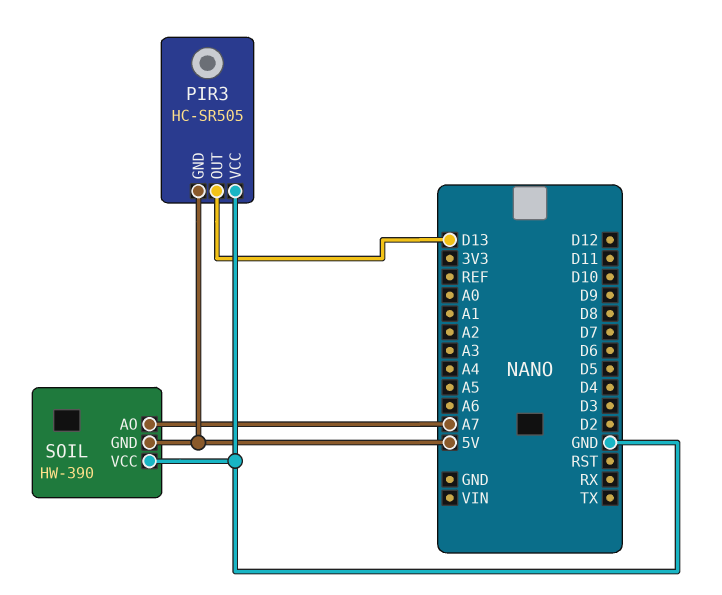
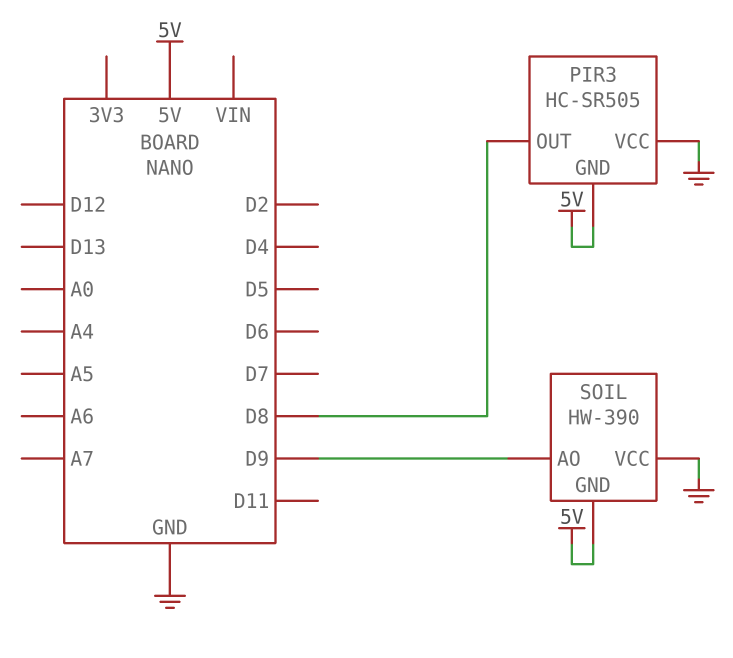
PIR3 pin OUT: D13 -> D8
SOIL pin AO: A7 -> D9

